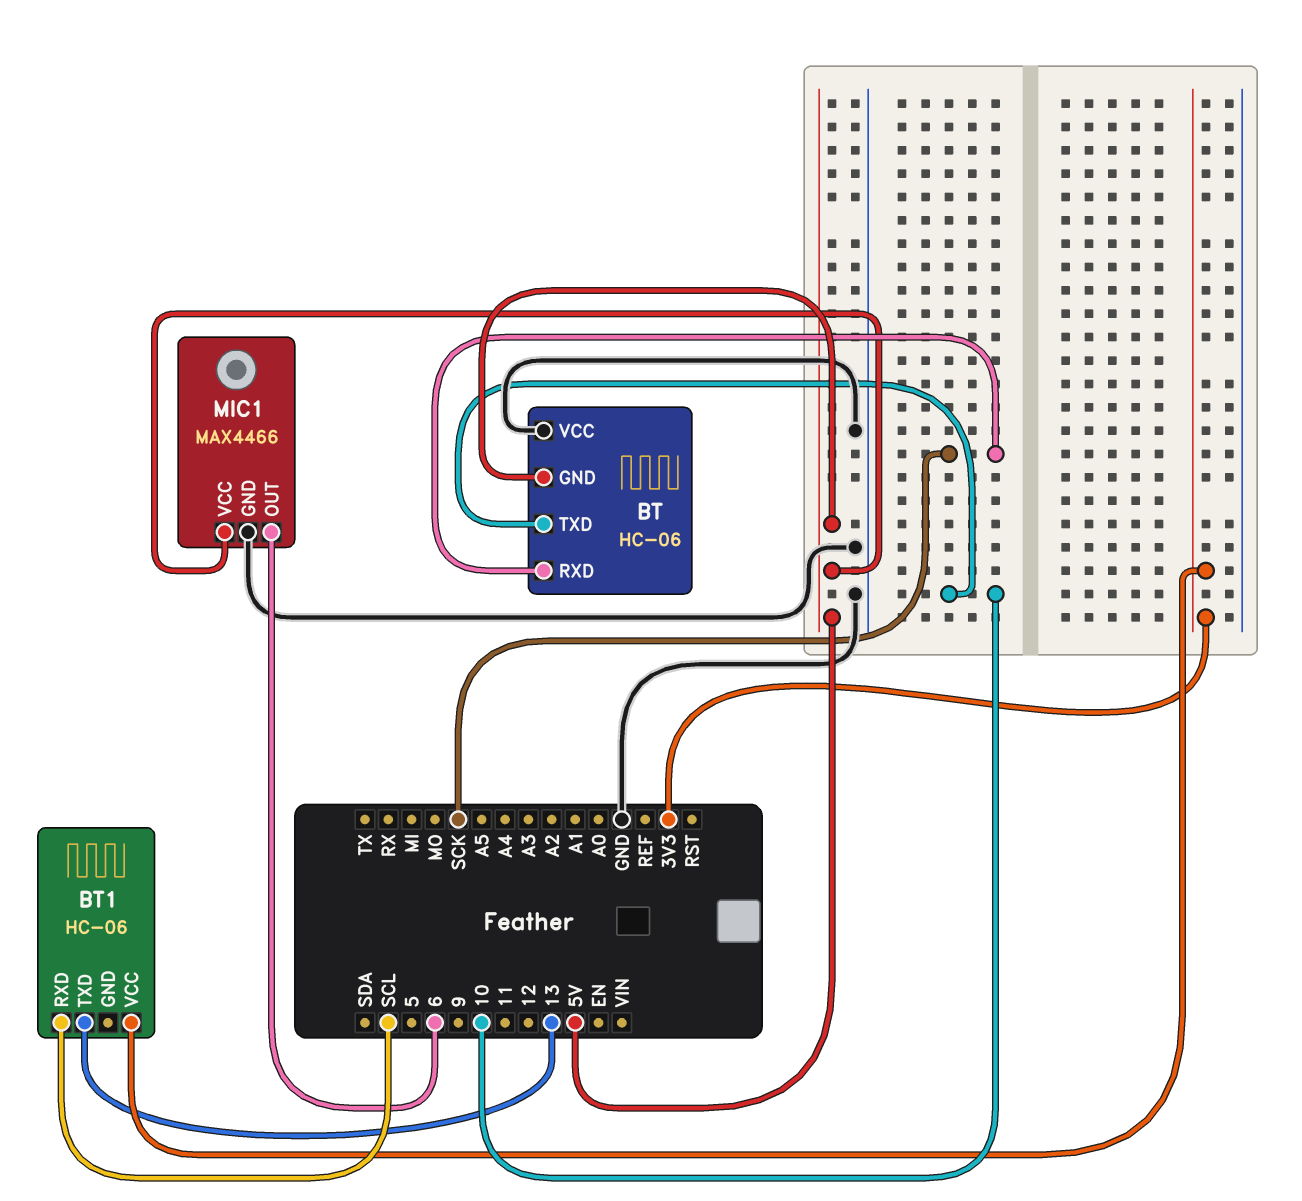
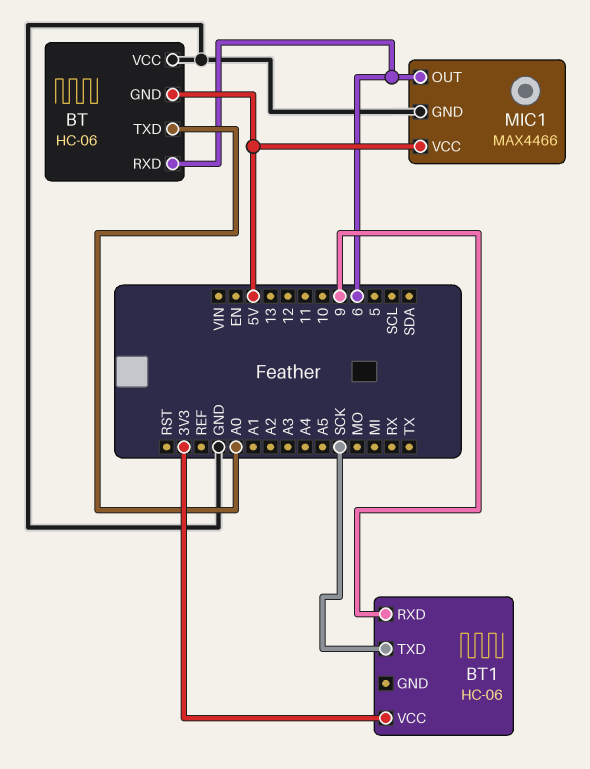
BT pin RXD: SCK -> 6
BT pin TXD: 10 -> A0
BT1 pin RXD: SCL -> 9
BT1 pin TXD: 13 -> SCK

